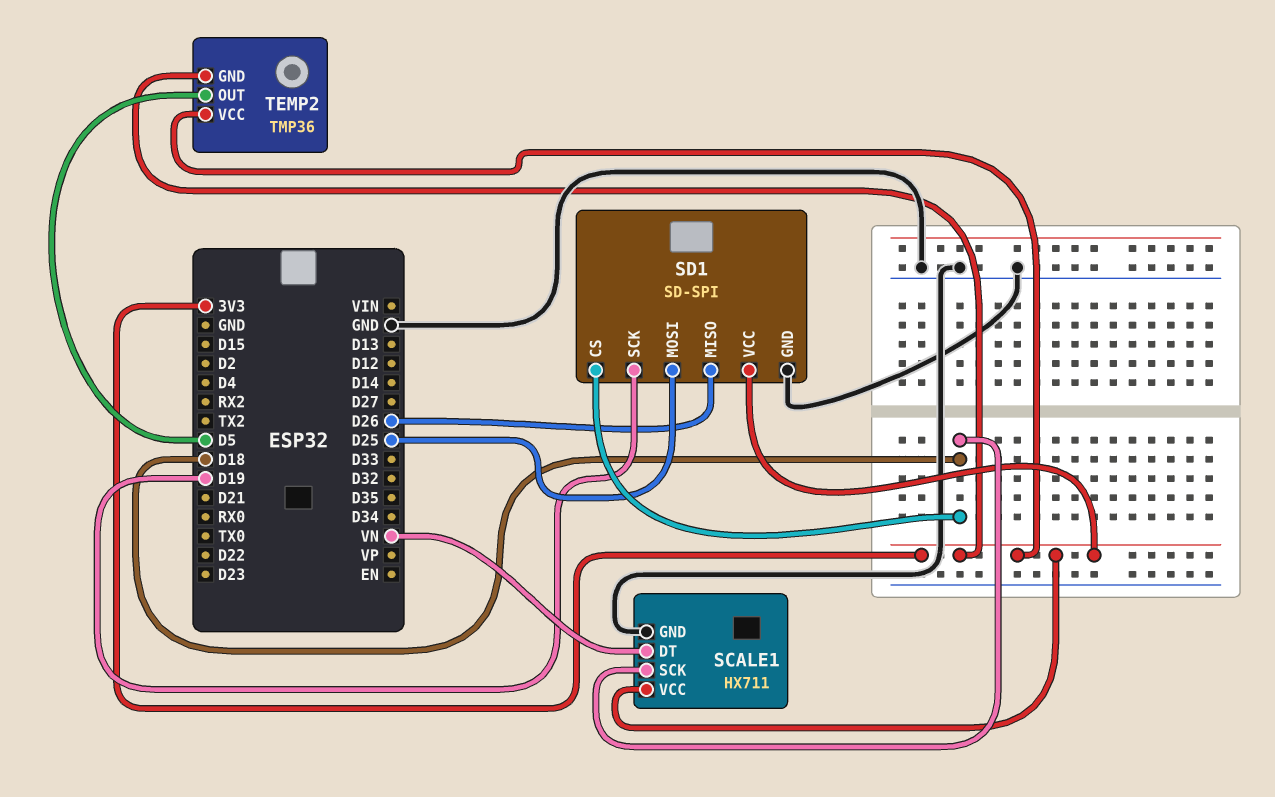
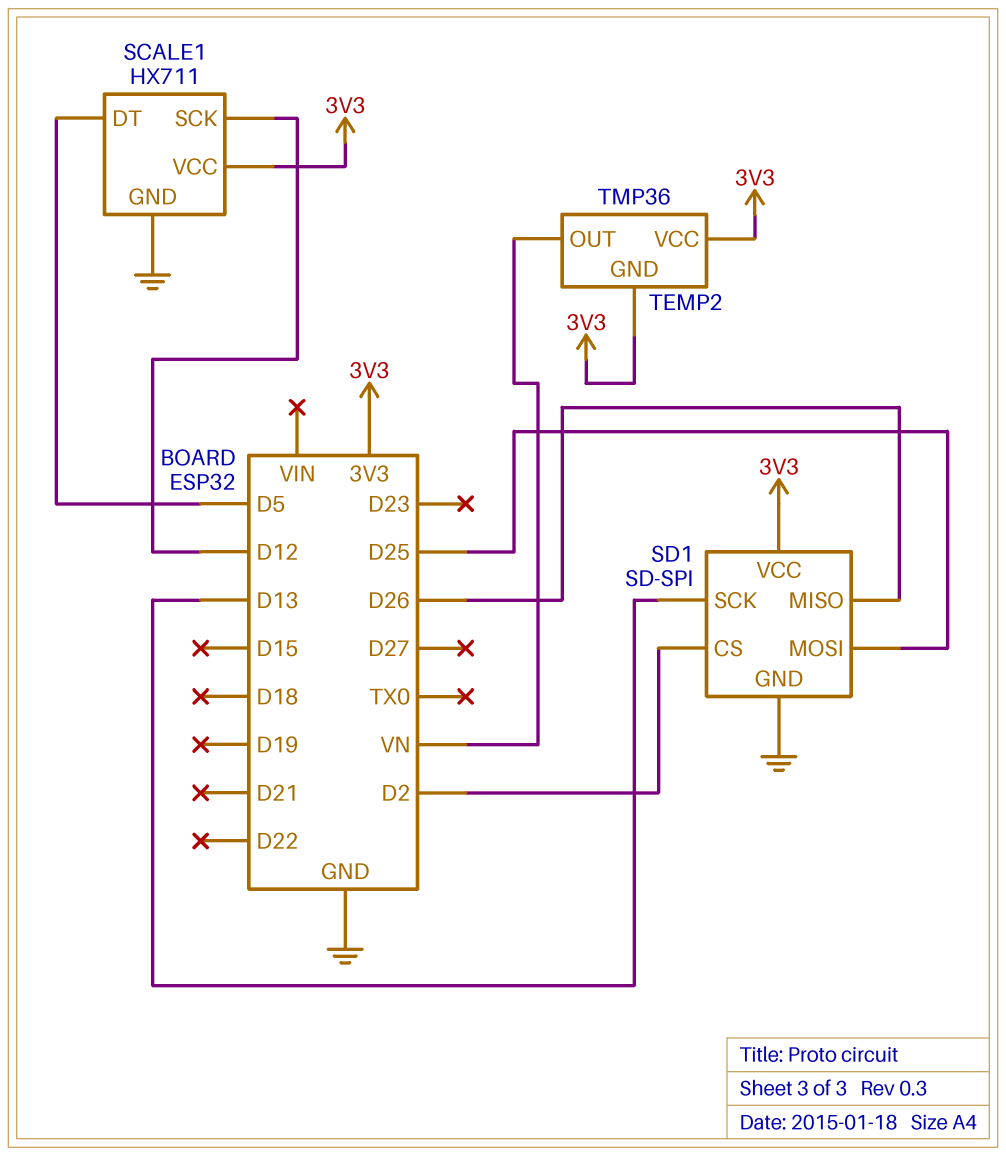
SCALE1 pin DT: VN -> D5
SCALE1 pin SCK: D18 -> D12
SD1 pin CS: D18 -> D2
SD1 pin SCK: D19 -> D13
TEMP2 pin OUT: D5 -> VN

